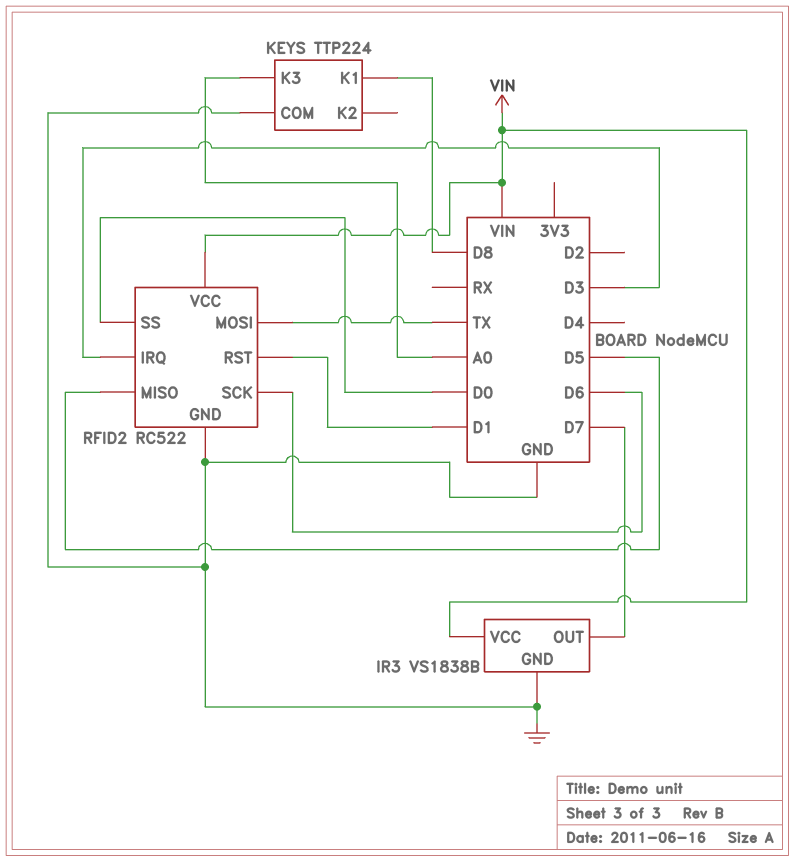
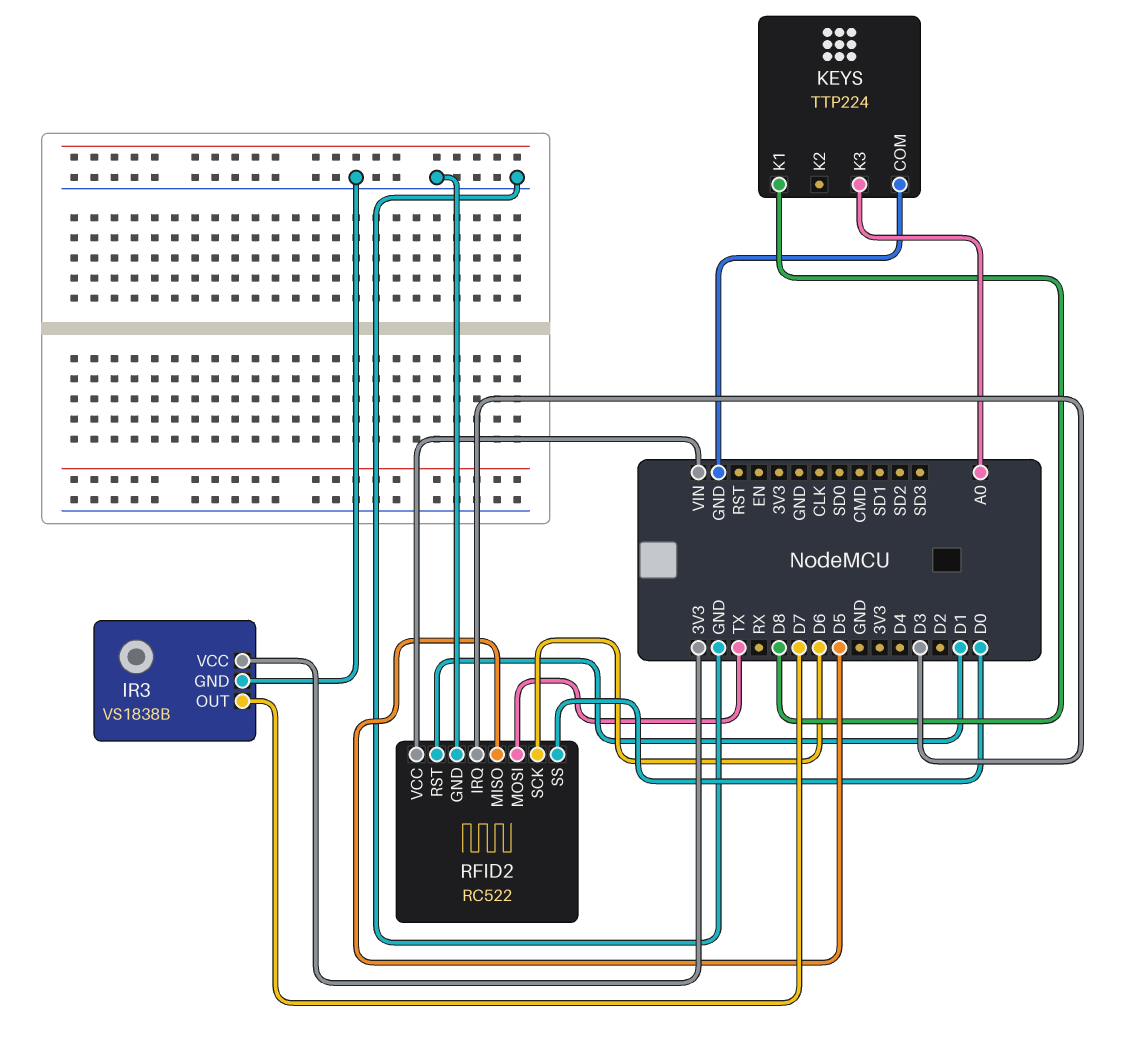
IR3 pin VCC: VIN -> 3V3

